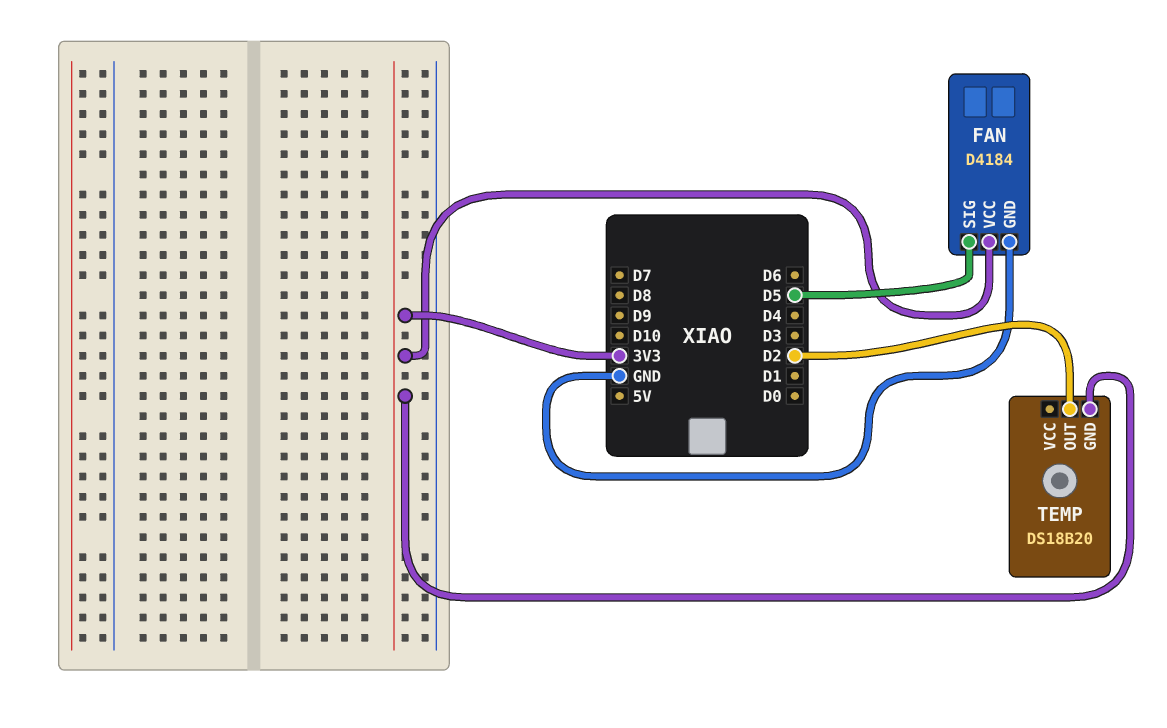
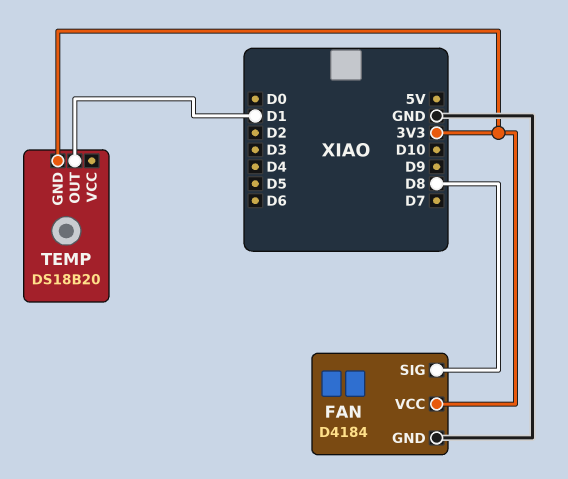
FAN pin SIG: D5 -> D8
TEMP pin OUT: D2 -> D1

